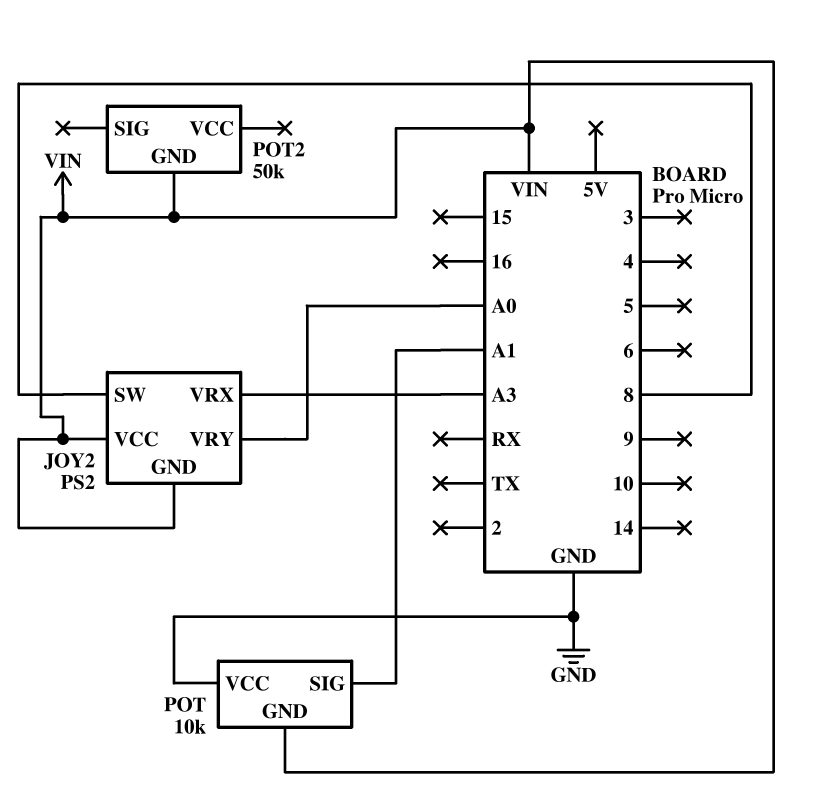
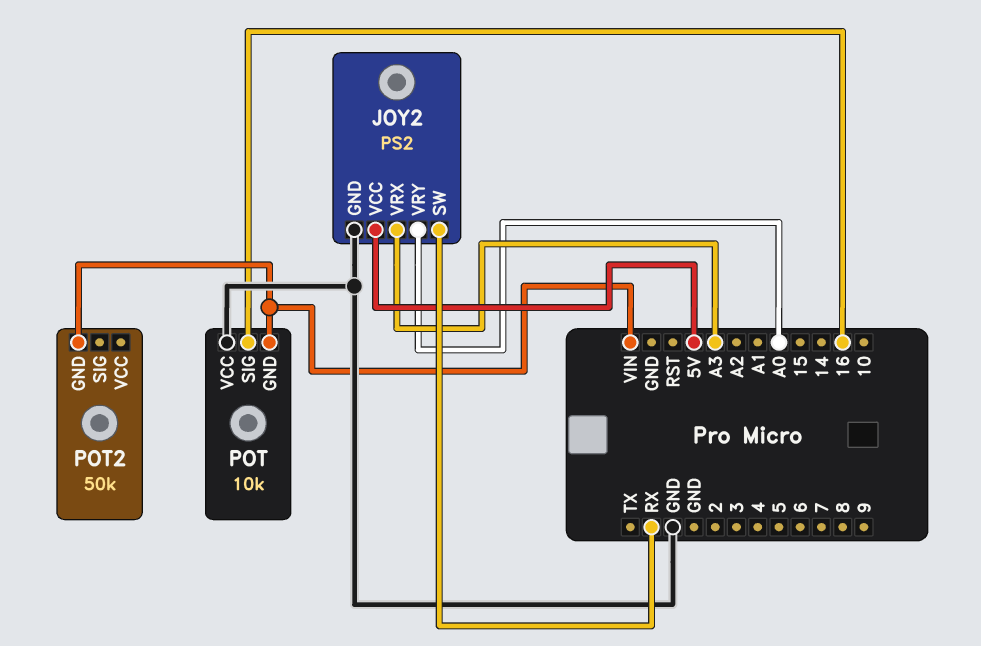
JOY2 pin GND: VIN -> GND
JOY2 pin SW: 8 -> RX
JOY2 pin VCC: VIN -> 5V
POT pin SIG: A1 -> 16

